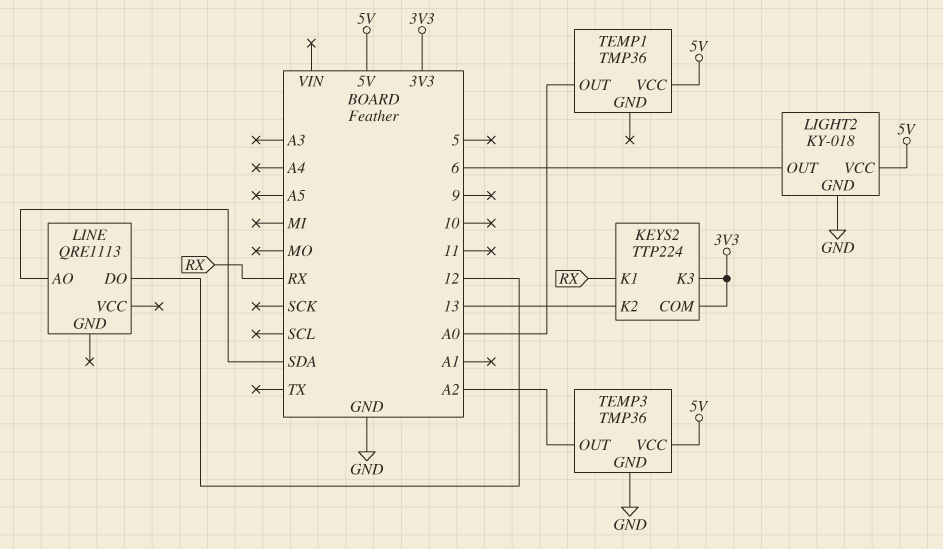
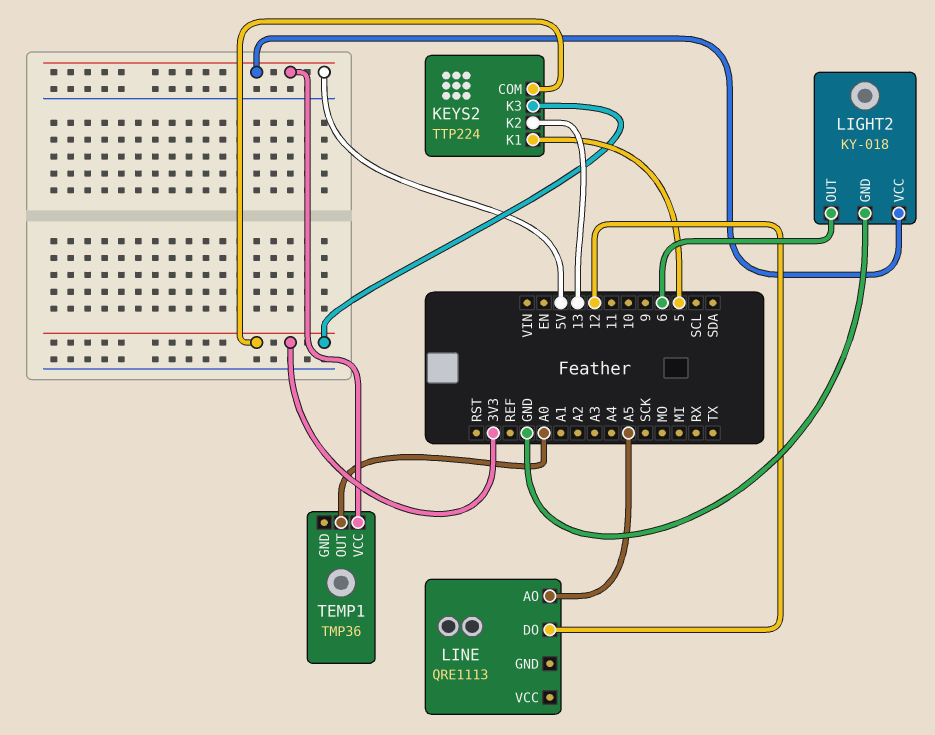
KEYS2 pin K1: RX -> 5
LINE pin AO: SDA -> A5
TEMP3: TMP36 -> none
TEMP3 pin GND: GND -> none
TEMP3 pin OUT: A2 -> none
TEMP3 pin VCC: 5V -> none

